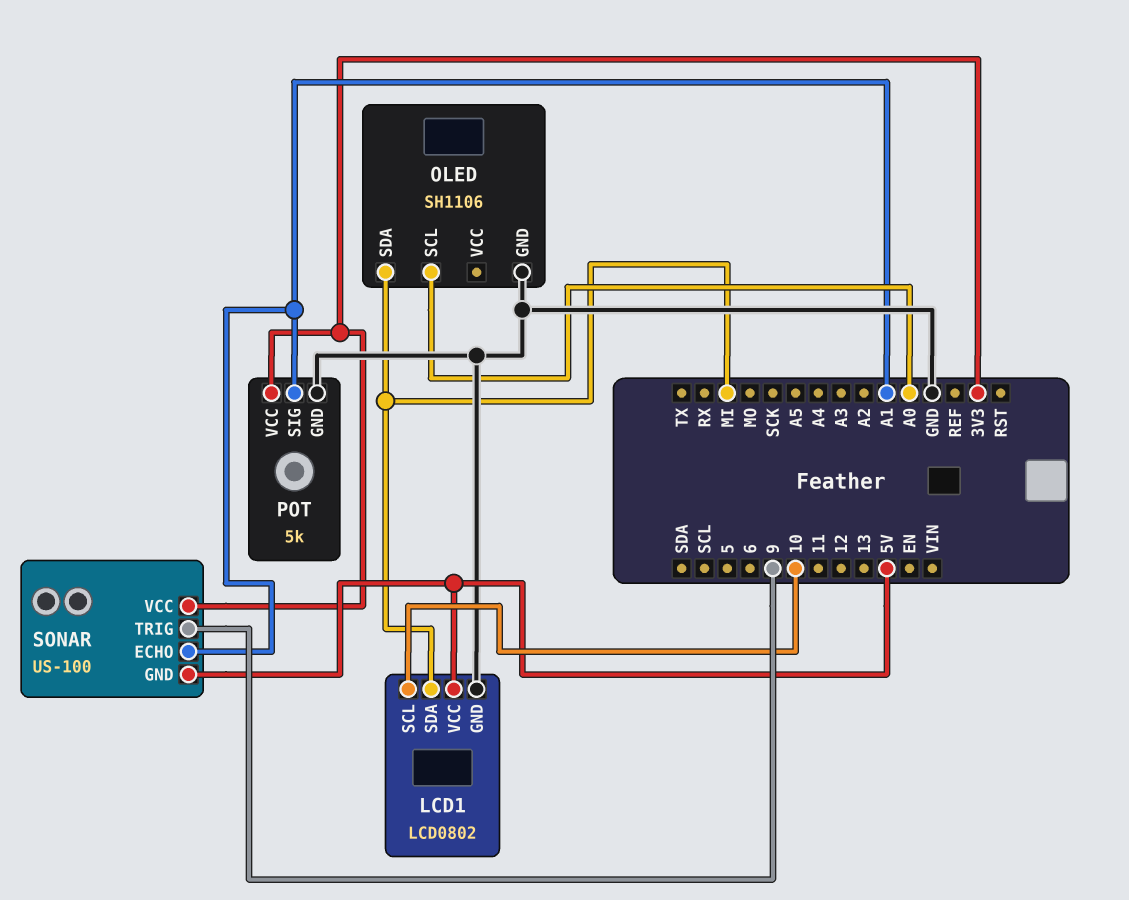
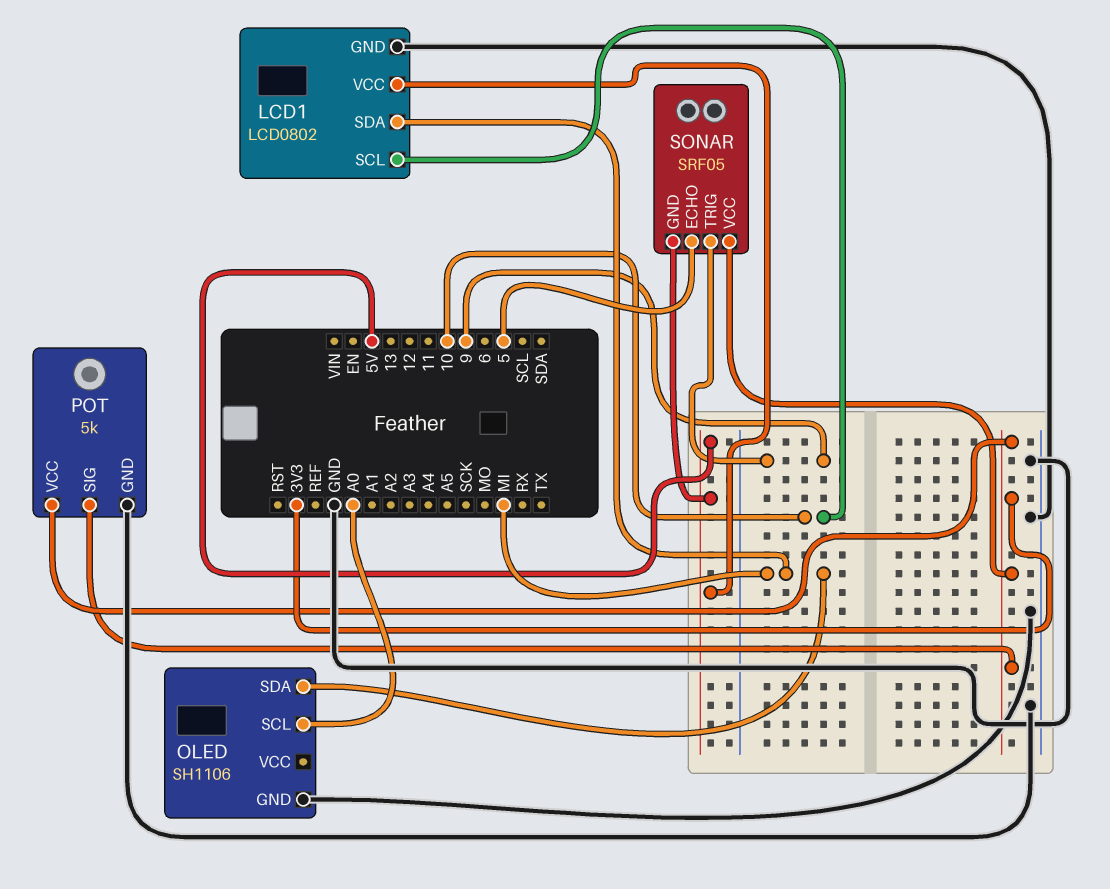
POT pin SIG: A1 -> 3V3
SONAR: US-100 -> SRF05
SONAR pin ECHO: A1 -> 5

